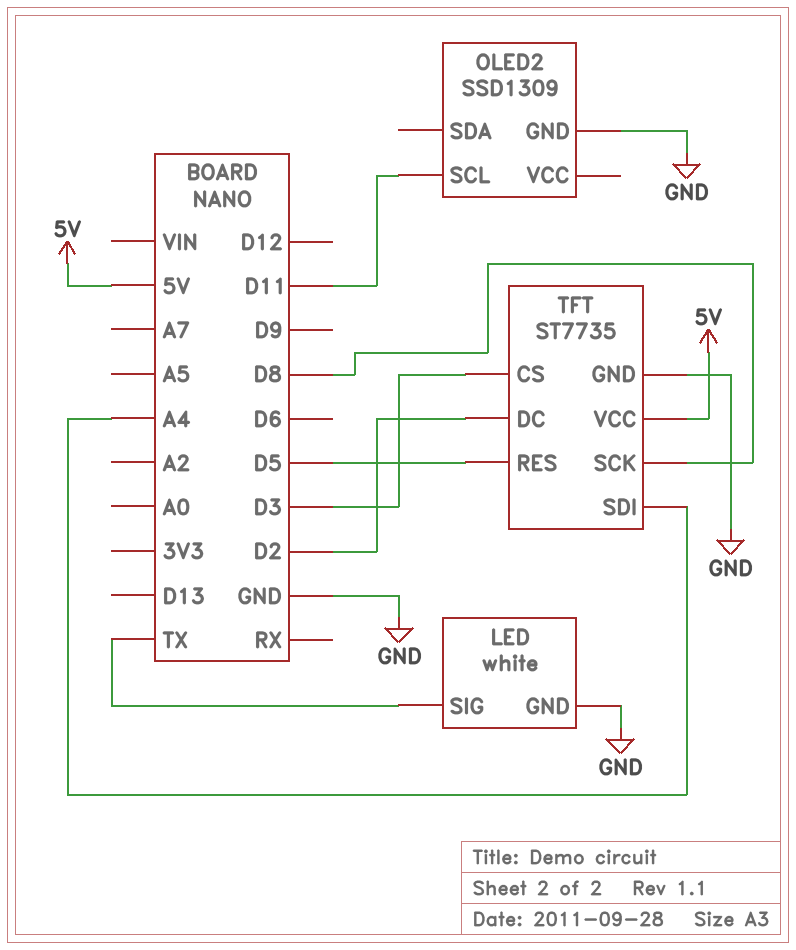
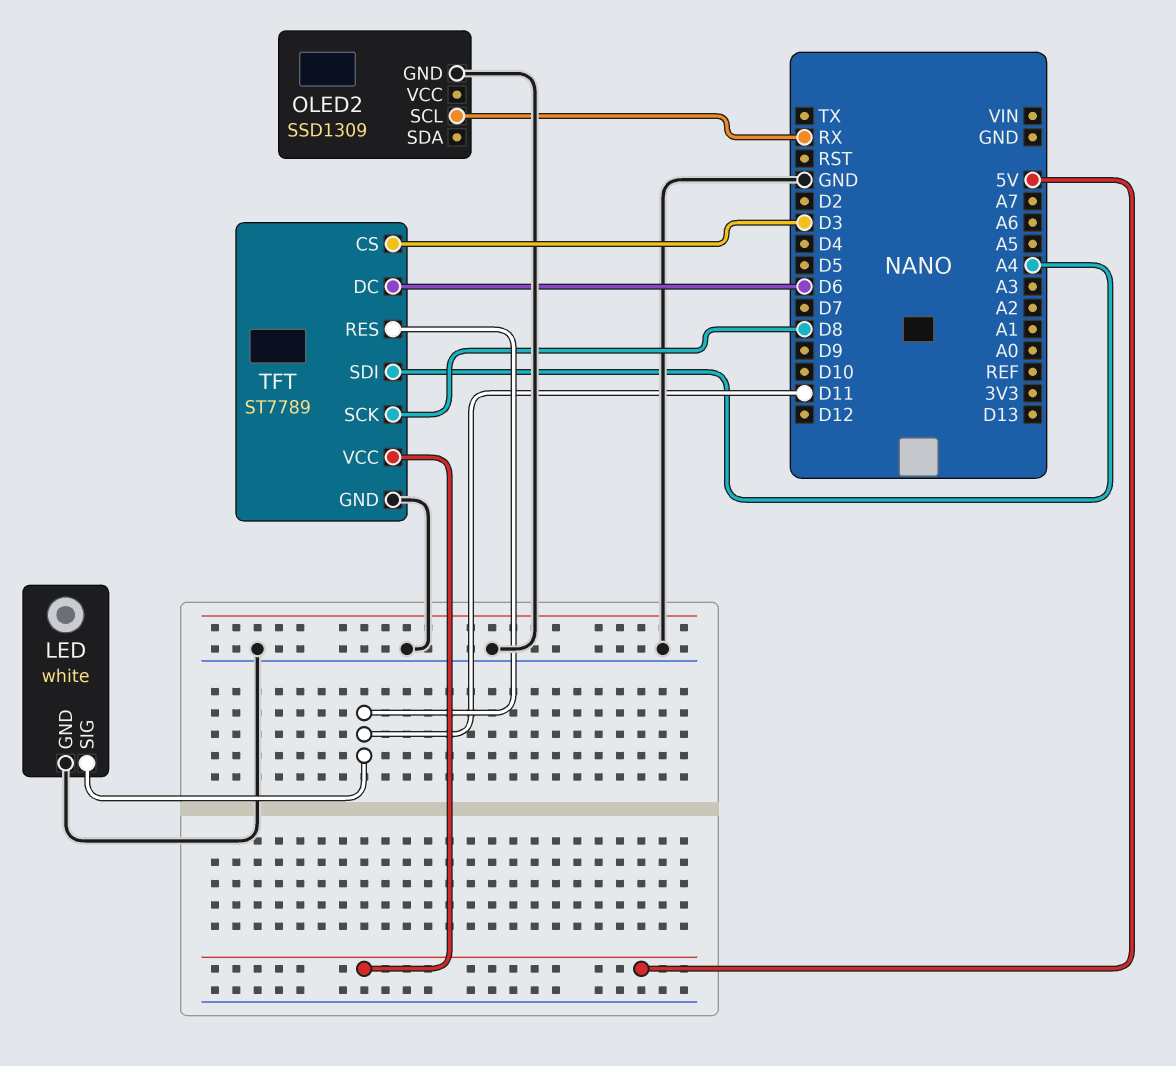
LED pin SIG: TX -> D11
OLED2 pin SCL: D11 -> RX
TFT: ST7735 -> ST7789
TFT pin DC: D2 -> D6
TFT pin RES: D5 -> D11

